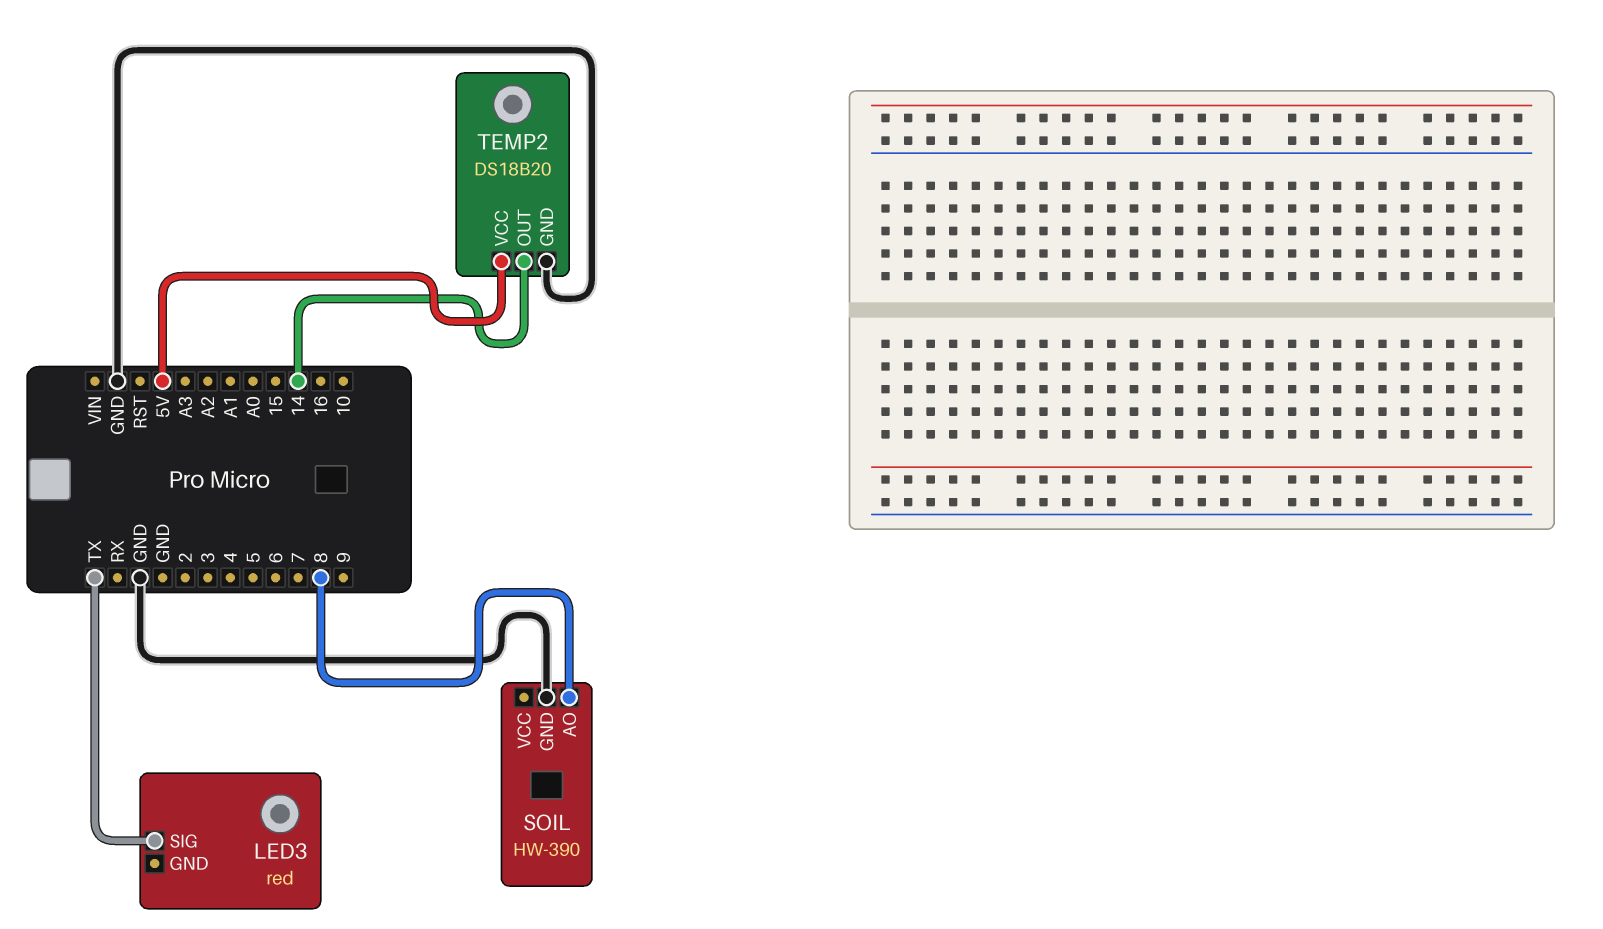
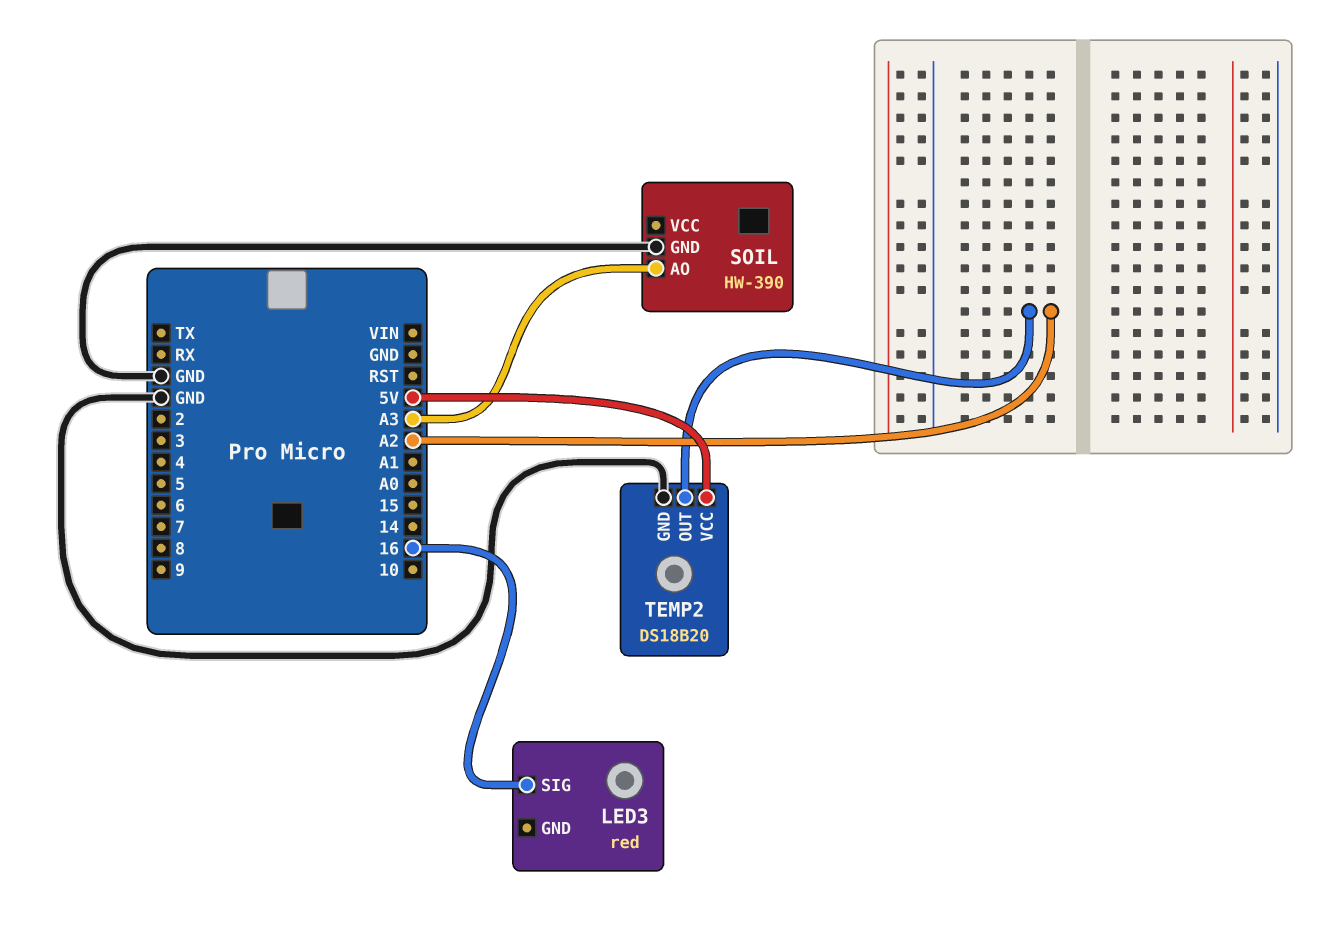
LED3 pin SIG: TX -> 16
SOIL pin AO: 8 -> A3
TEMP2 pin OUT: 14 -> A2

